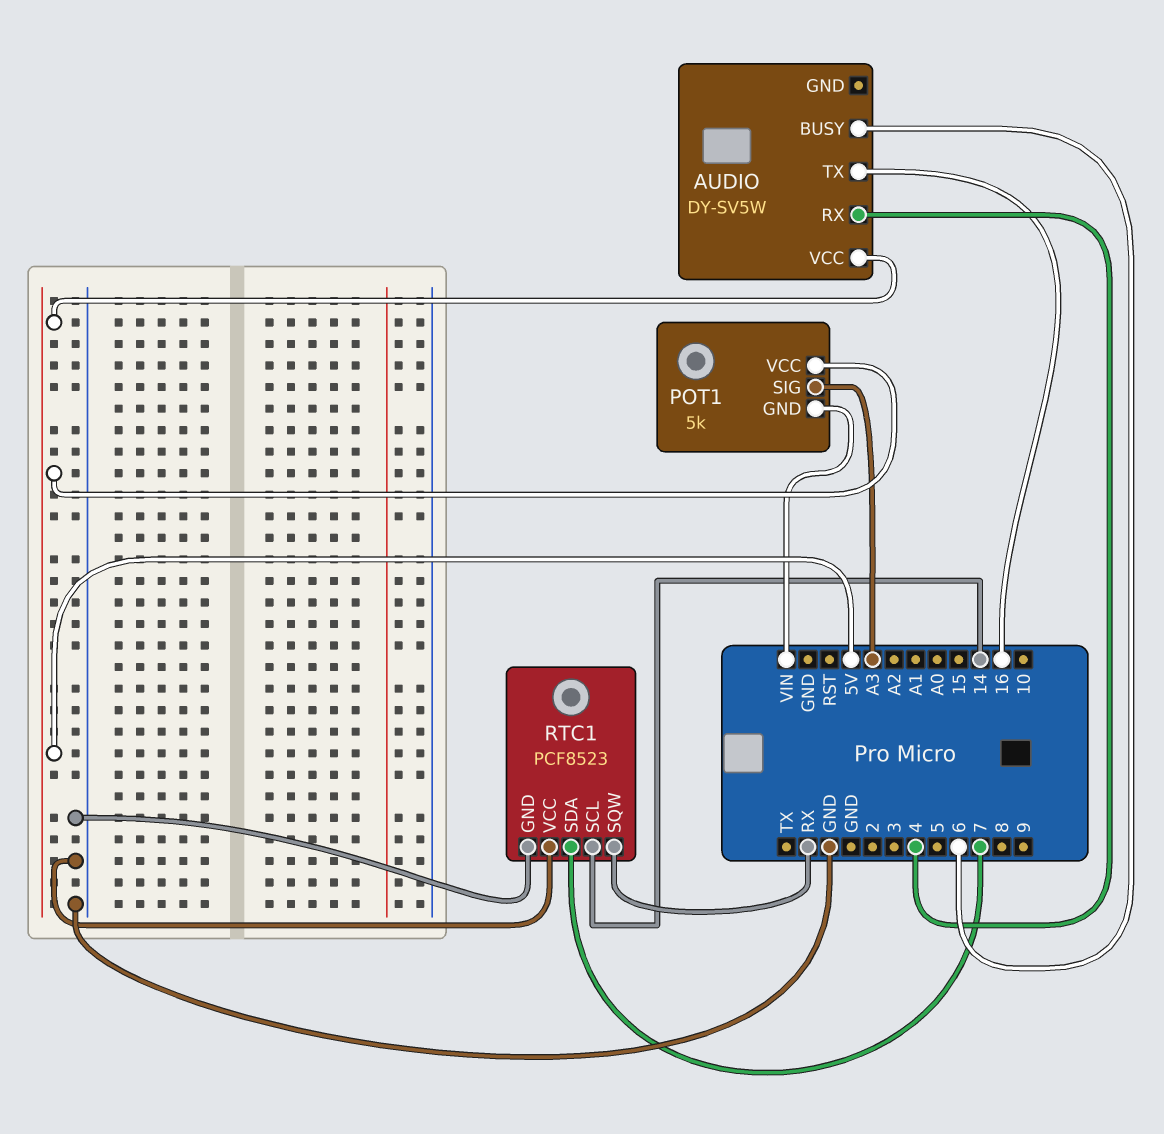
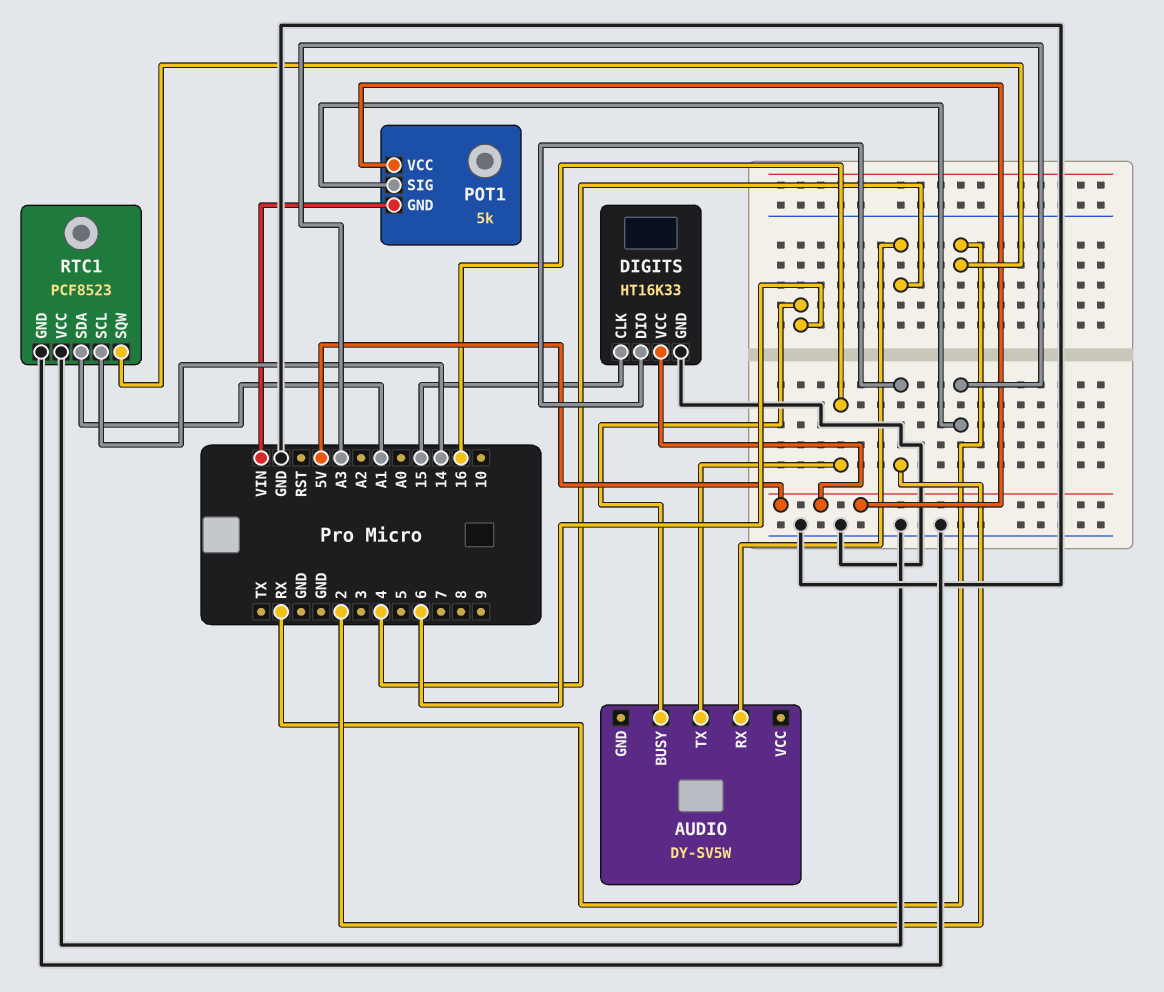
AUDIO pin VCC: 5V -> none
DIGITS: none -> HT16K33
DIGITS pin CLK: none -> 15
DIGITS pin DIO: none -> 2
DIGITS pin GND: none -> GND
DIGITS pin VCC: none -> 5V
RTC1 pin SDA: 7 -> A1

